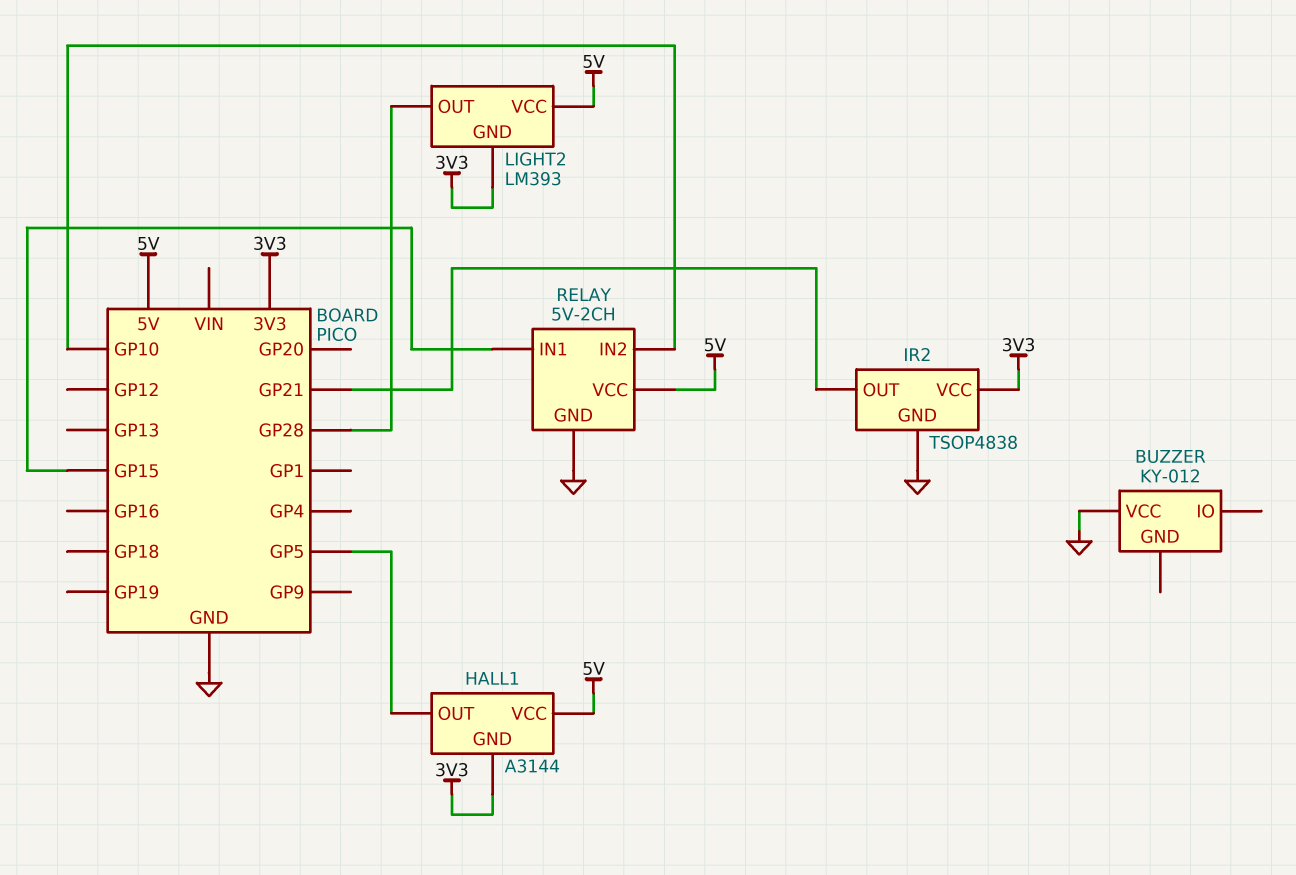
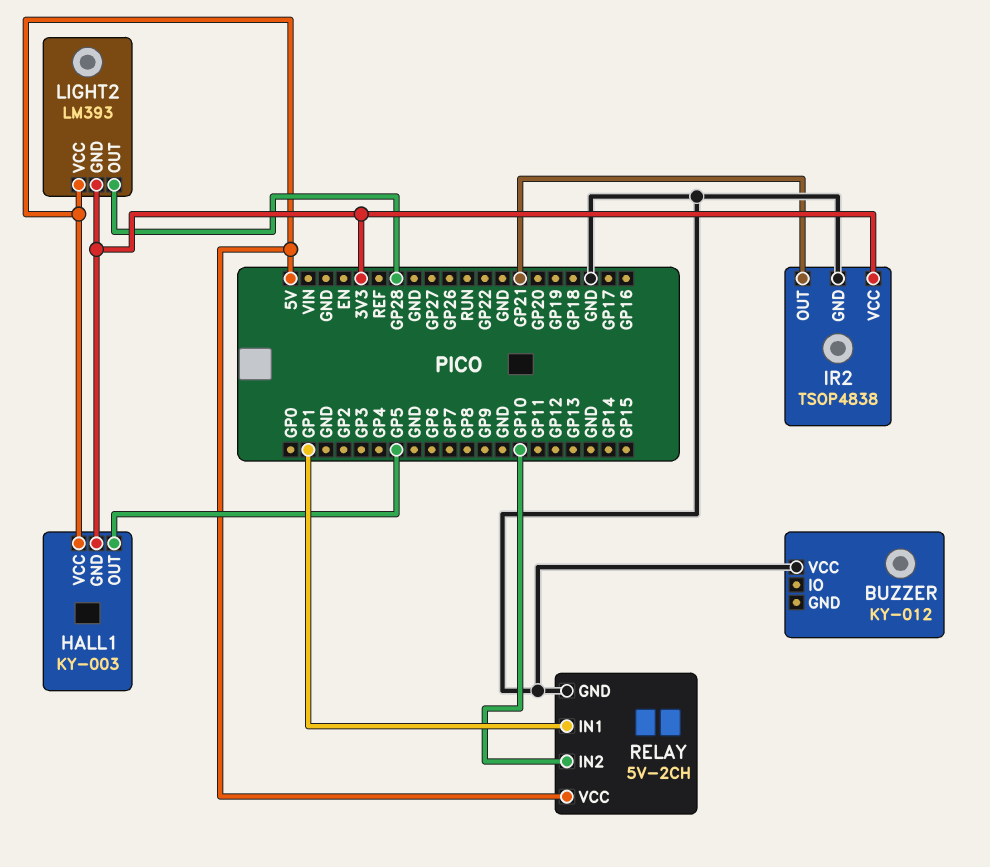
HALL1: A3144 -> KY-003
RELAY pin IN1: GP15 -> GP1

